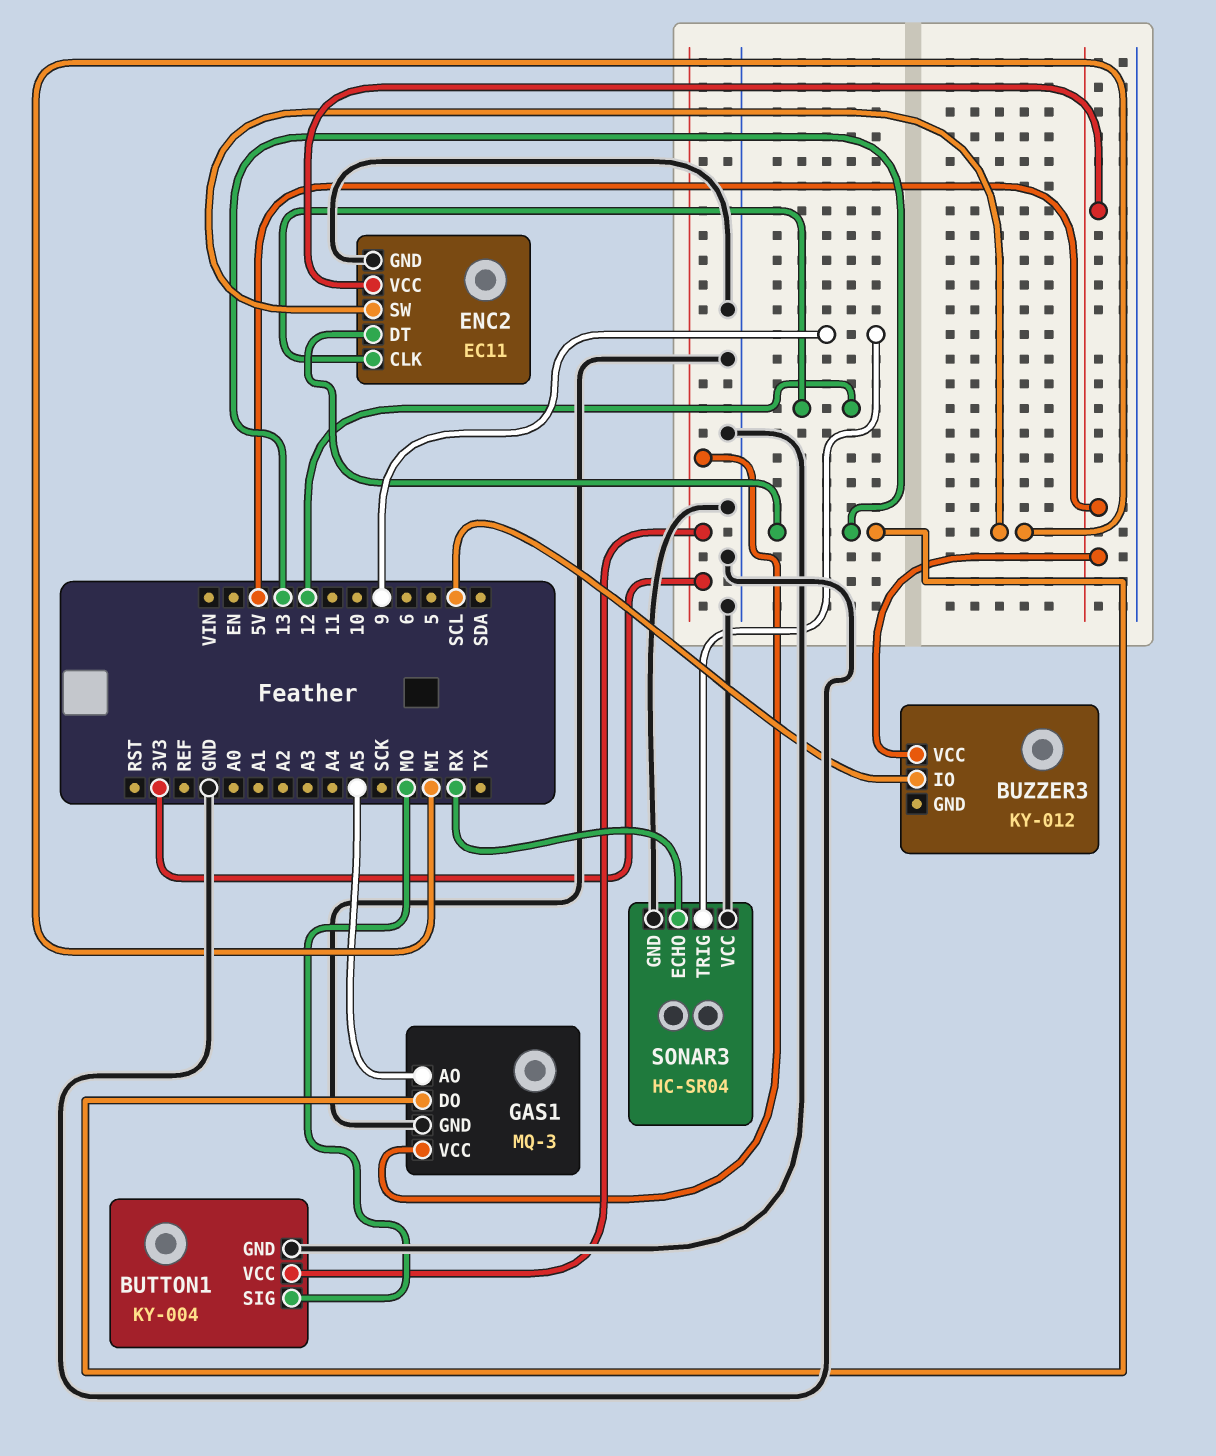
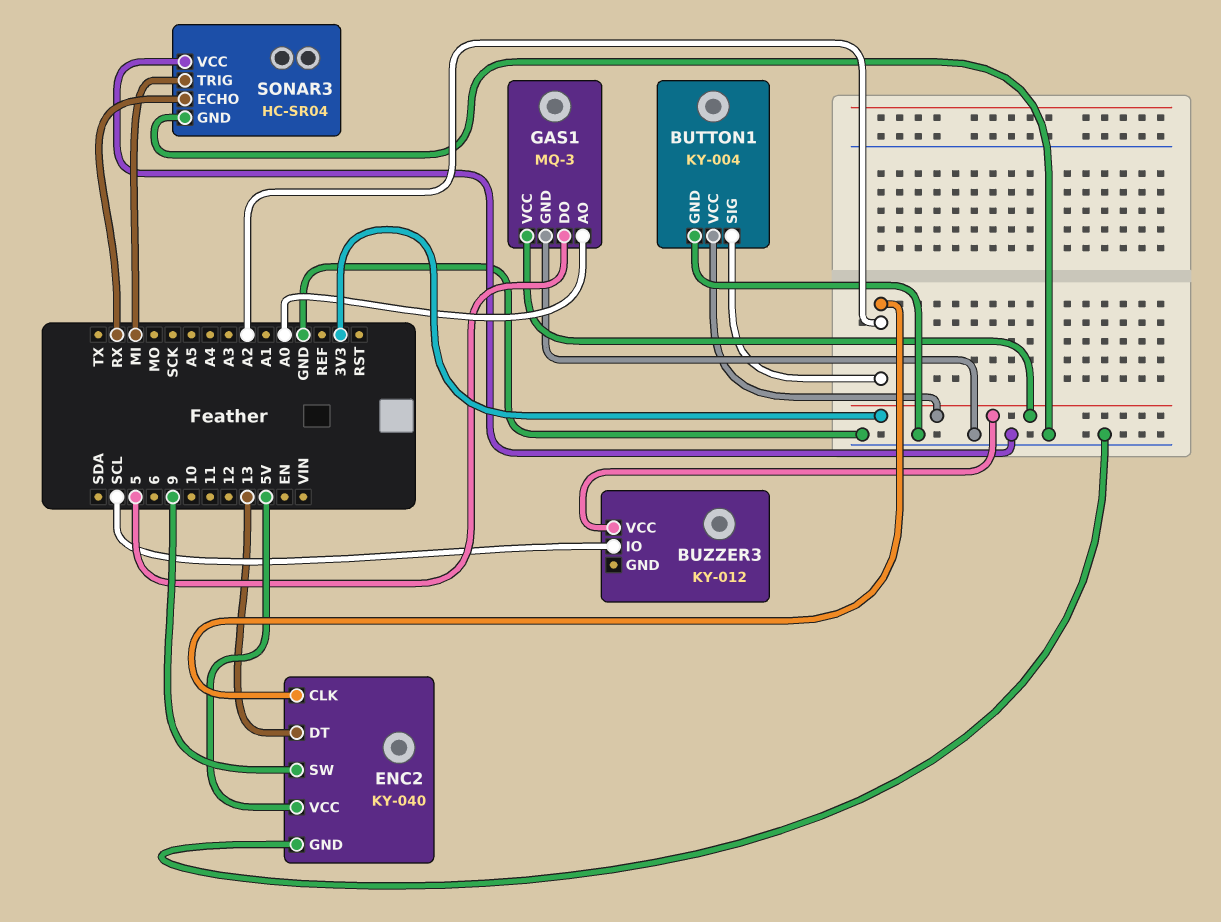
BUTTON1 pin SIG: MO -> A2
BUZZER3 pin VCC: 5V -> 3V3
ENC2: EC11 -> KY-040
ENC2 pin CLK: 12 -> A2
ENC2 pin SW: MI -> 9
GAS1 pin AO: A5 -> A0
GAS1 pin DO: 13 -> 5
SONAR3 pin TRIG: 9 -> MI

